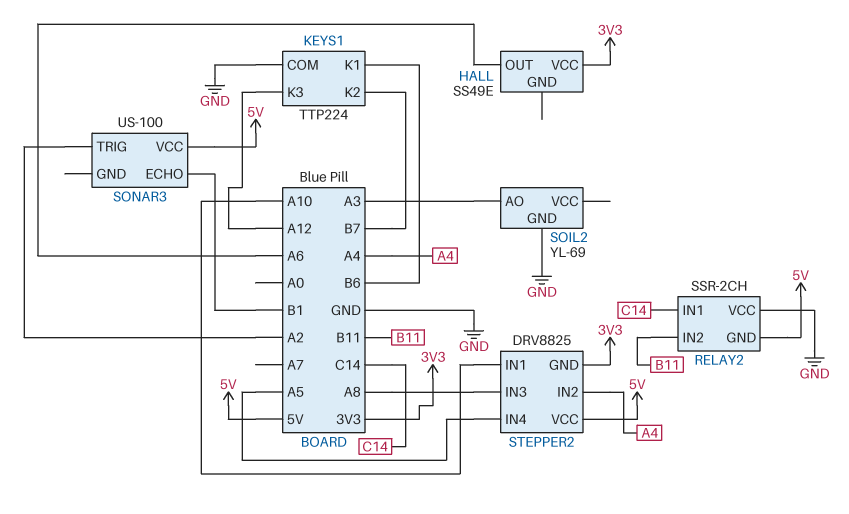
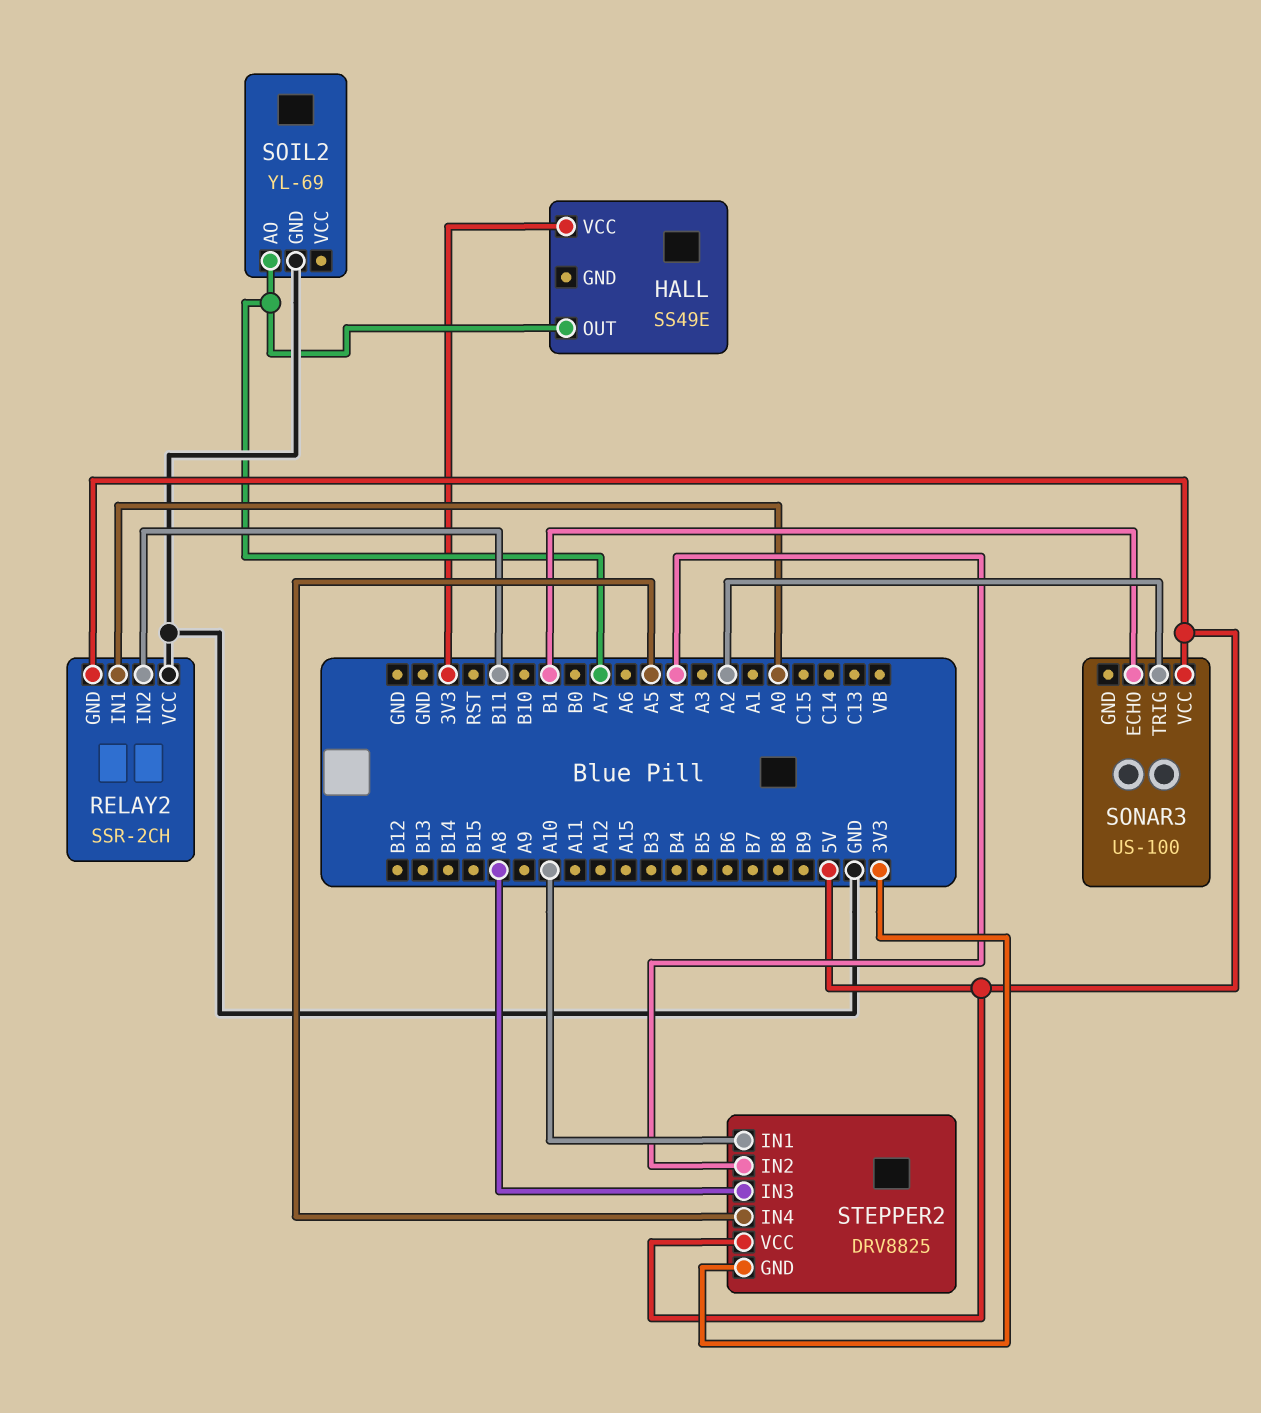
HALL pin OUT: A6 -> A7
KEYS1: TTP224 -> none
KEYS1 pin COM: GND -> none
KEYS1 pin K1: B6 -> none
KEYS1 pin K2: B7 -> none
KEYS1 pin K3: A12 -> none
RELAY2 pin IN1: C14 -> A0
SOIL2 pin AO: A3 -> A7

